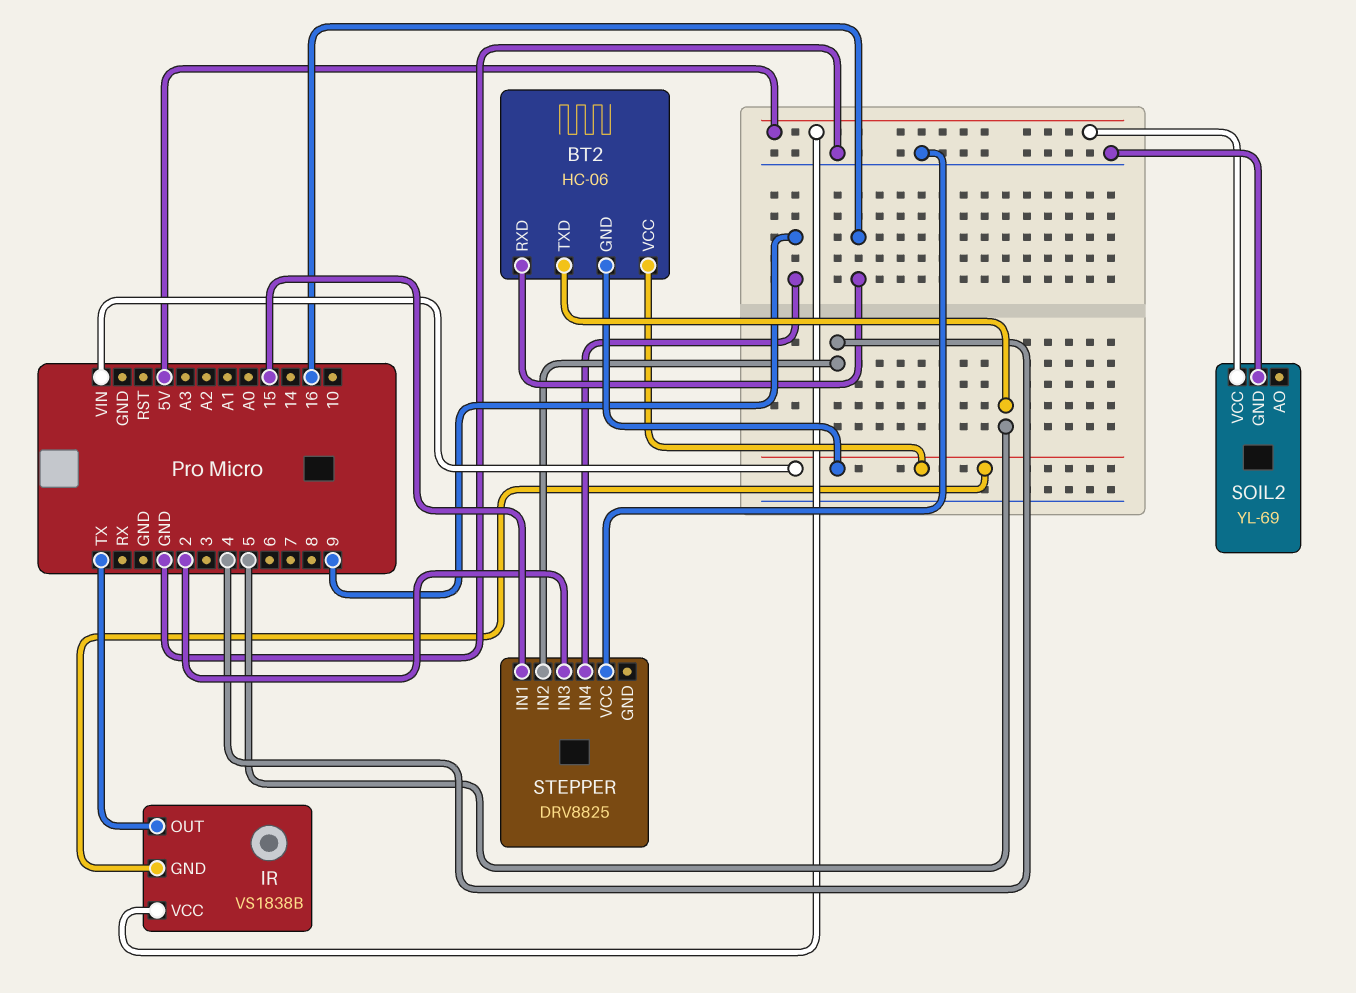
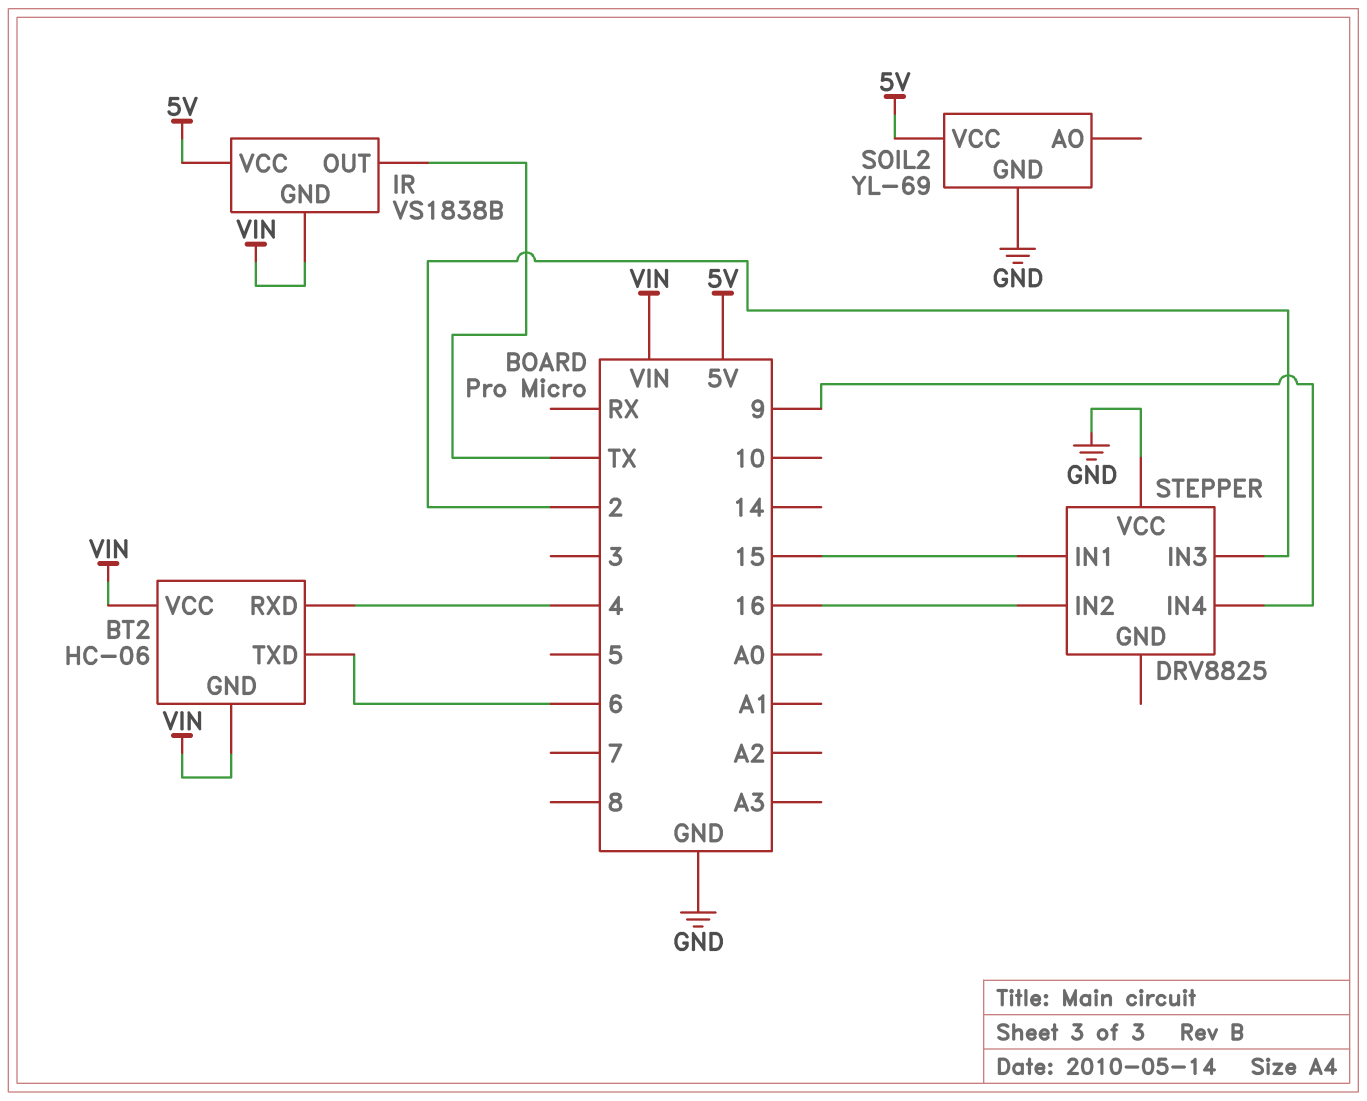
BT2 pin RXD: 16 -> 4
BT2 pin TXD: 5 -> 6
STEPPER pin IN2: 4 -> 16

